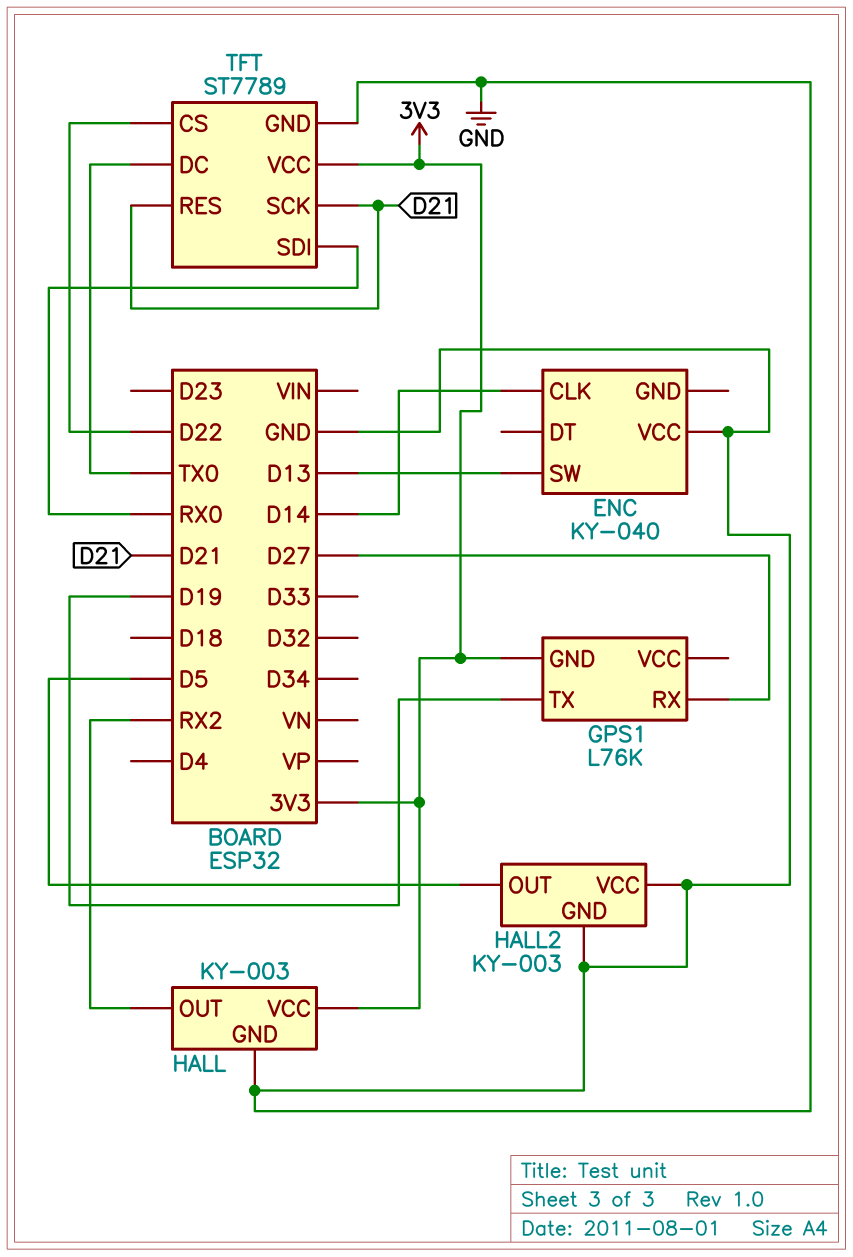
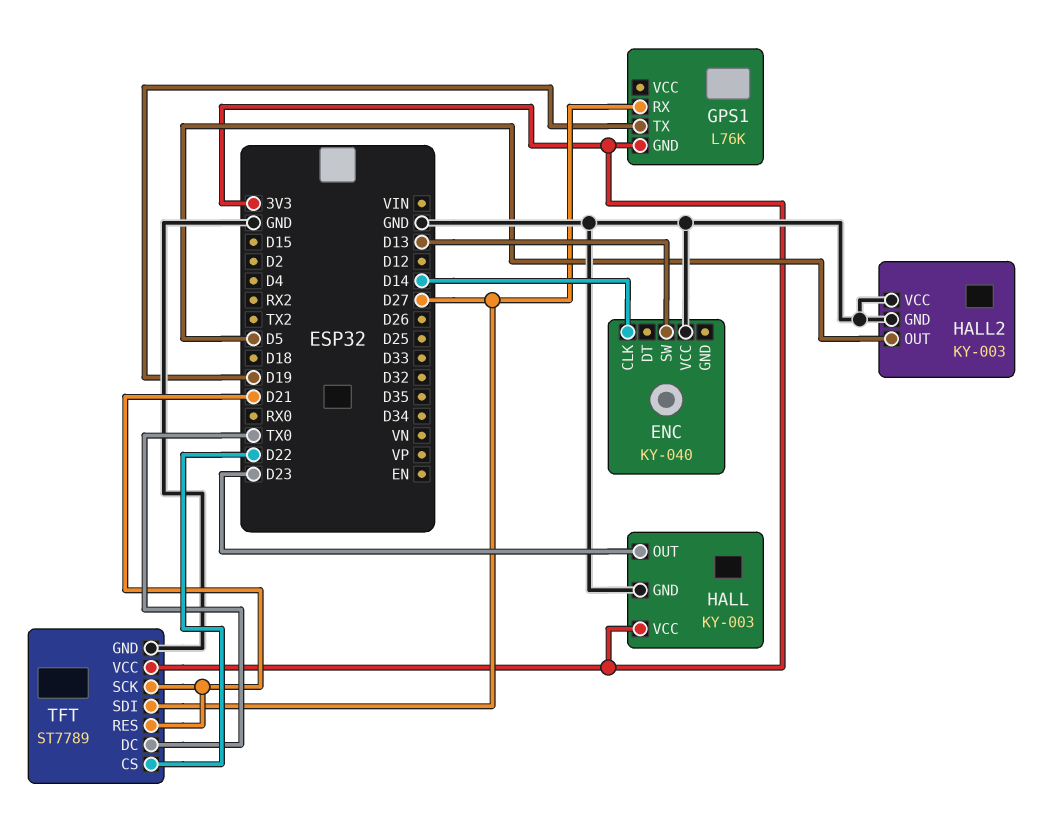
HALL pin OUT: RX2 -> D23
TFT pin SDI: RX0 -> D27

